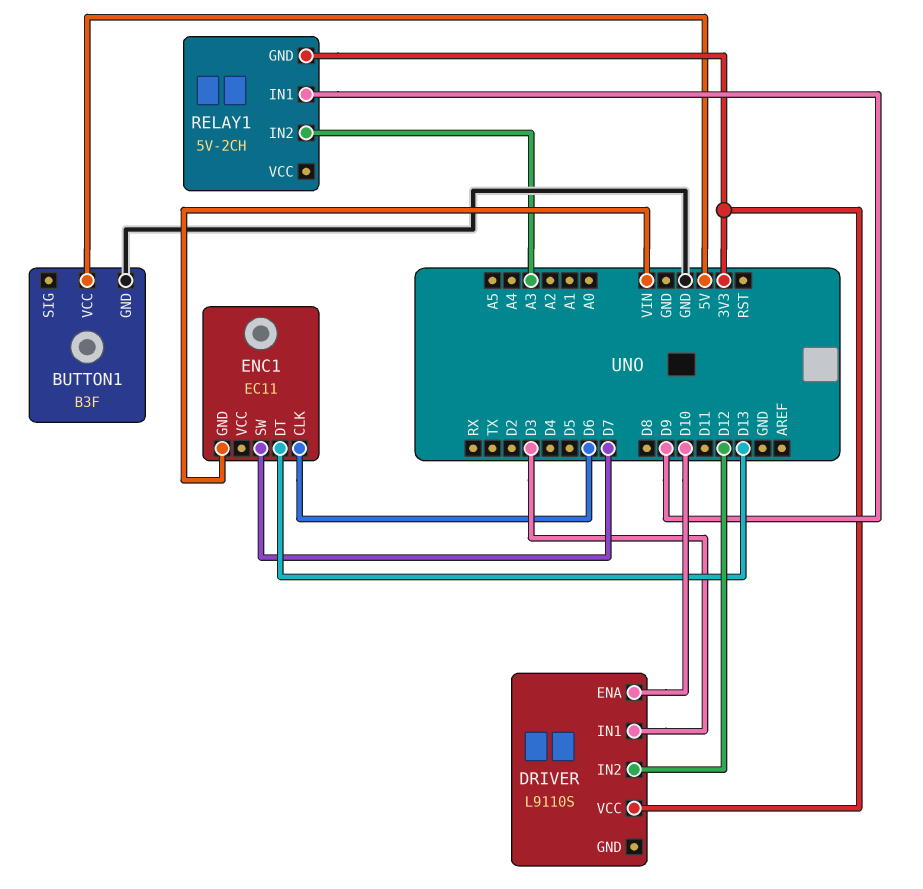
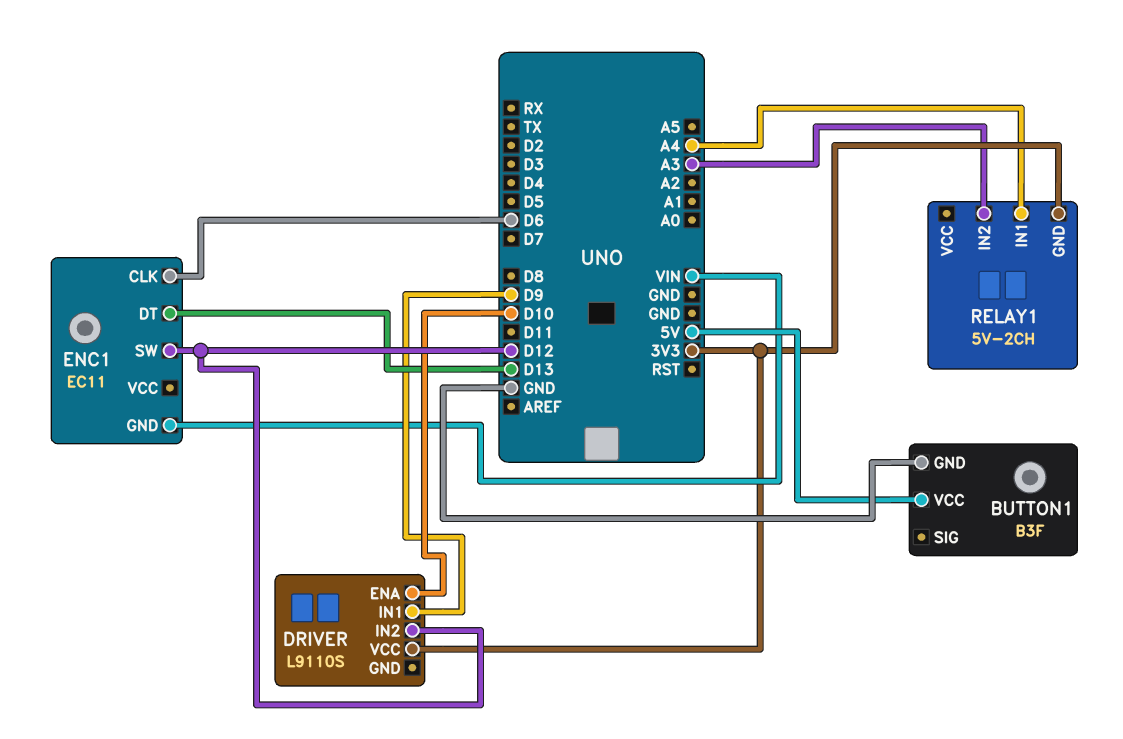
DRIVER pin IN1: D3 -> D9
ENC1 pin SW: D7 -> D12
RELAY1 pin IN1: D9 -> A4

